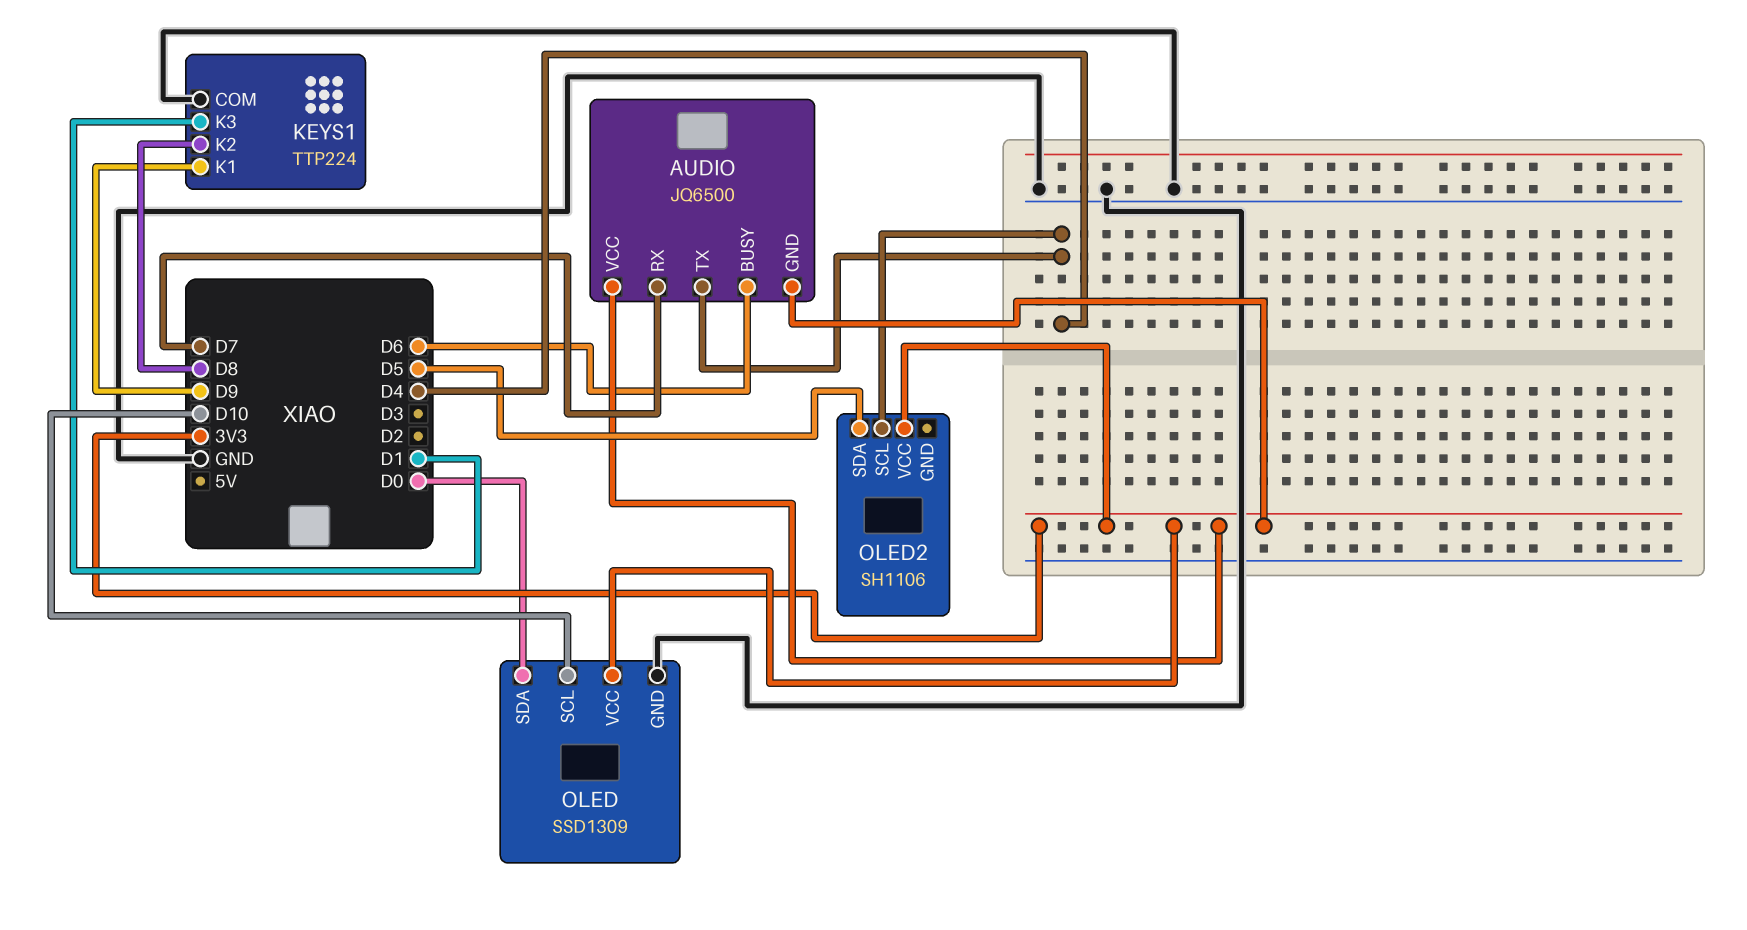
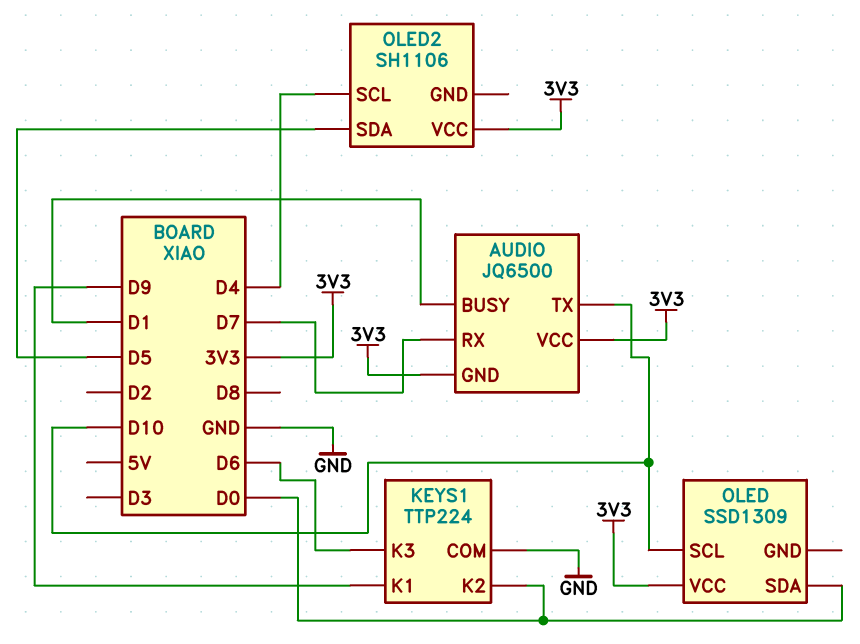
AUDIO pin BUSY: D6 -> D1
AUDIO pin TX: D4 -> D10
KEYS1 pin K2: D8 -> D0
KEYS1 pin K3: D1 -> D6
OLED pin GND: GND -> none

